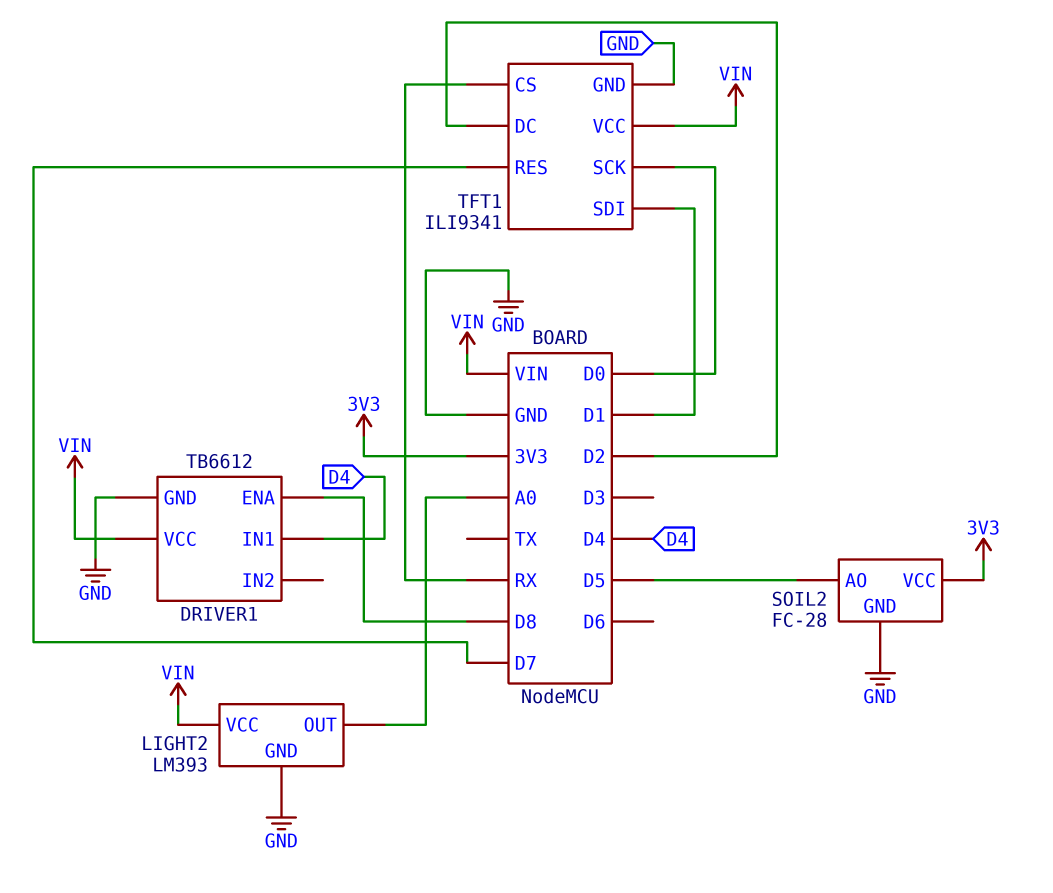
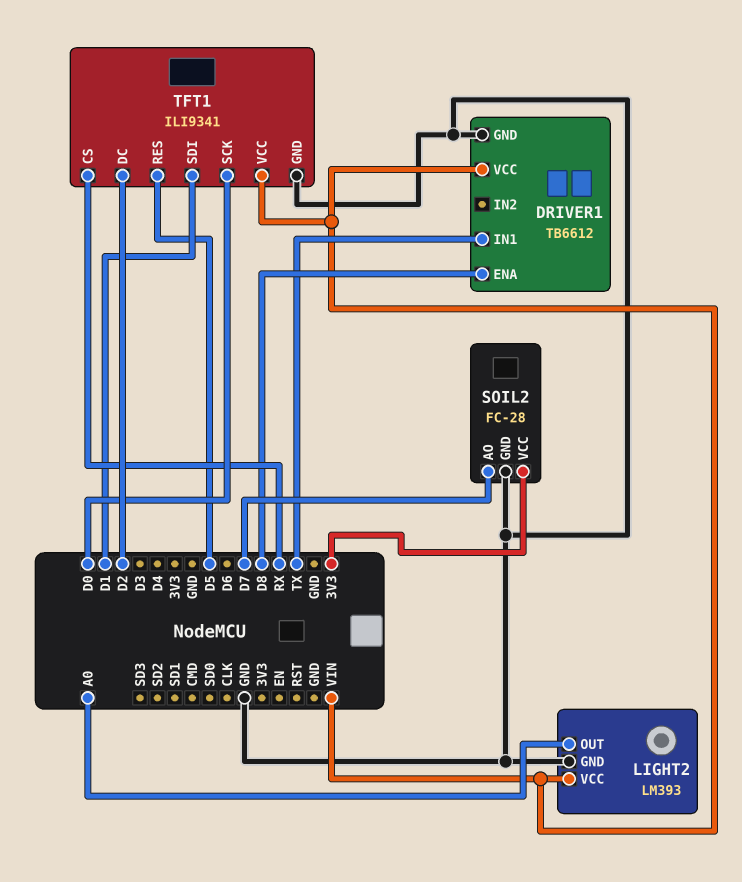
DRIVER1 pin IN1: D4 -> TX
SOIL2 pin AO: D5 -> D7
TFT1 pin RES: D7 -> D5

